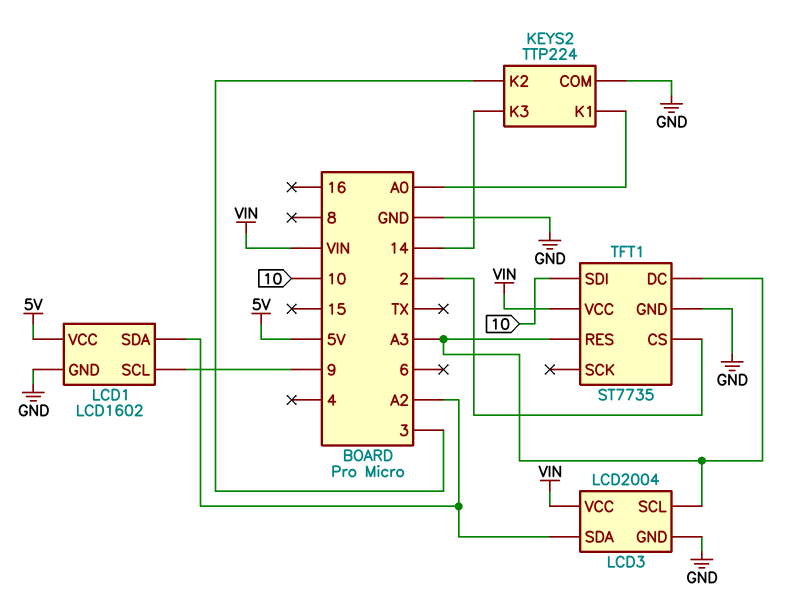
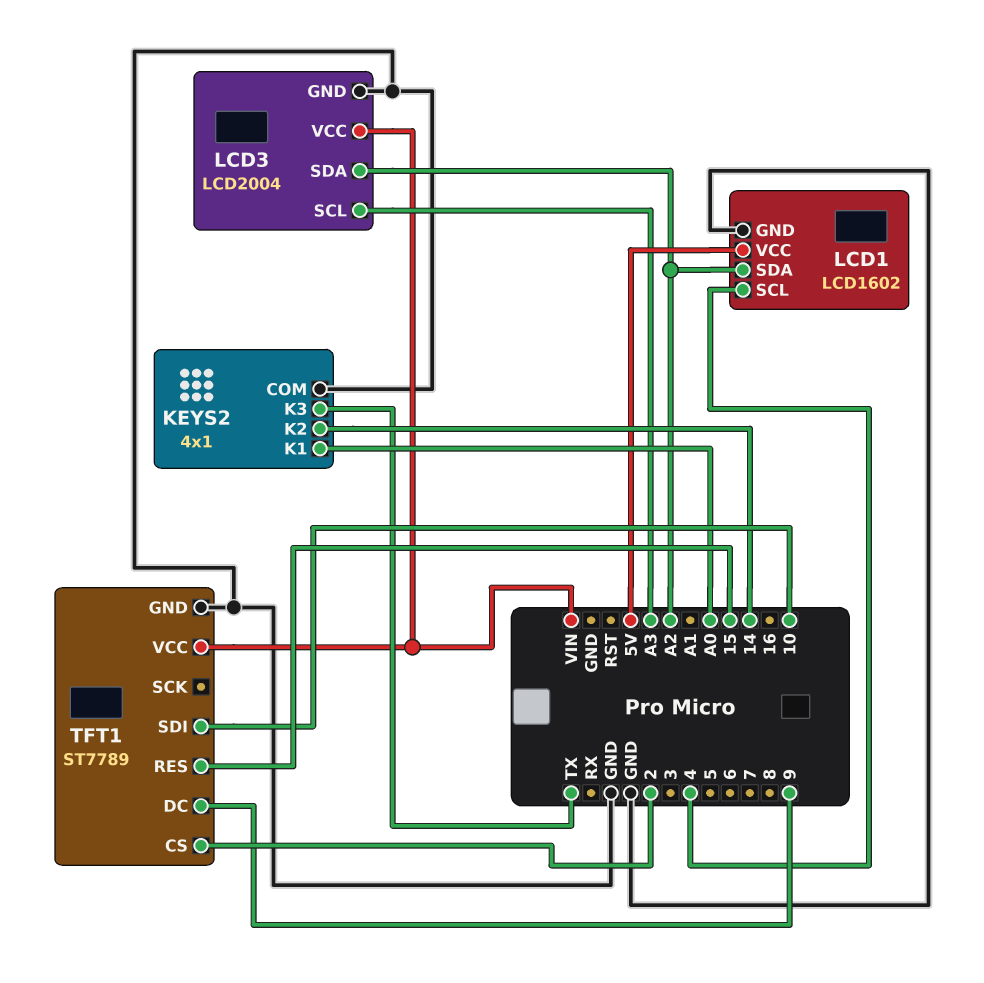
KEYS2: TTP224 -> 4x1
KEYS2 pin K2: 3 -> 14
KEYS2 pin K3: 14 -> TX
LCD1 pin SCL: 9 -> 4
TFT1: ST7735 -> ST7789
TFT1 pin DC: A3 -> 9
TFT1 pin RES: A3 -> 15

